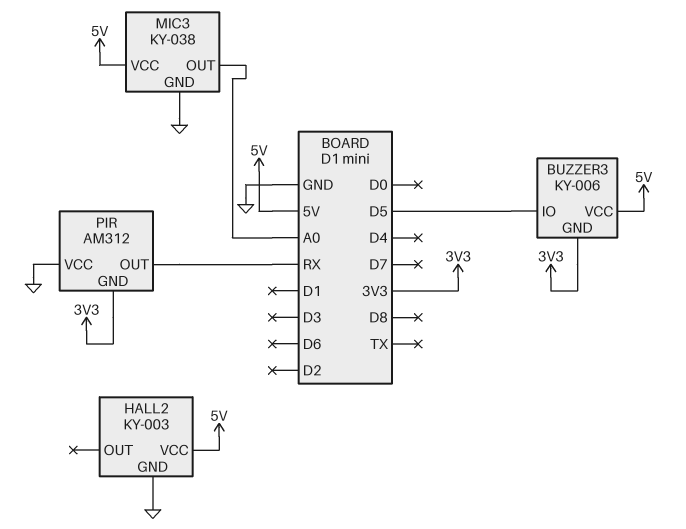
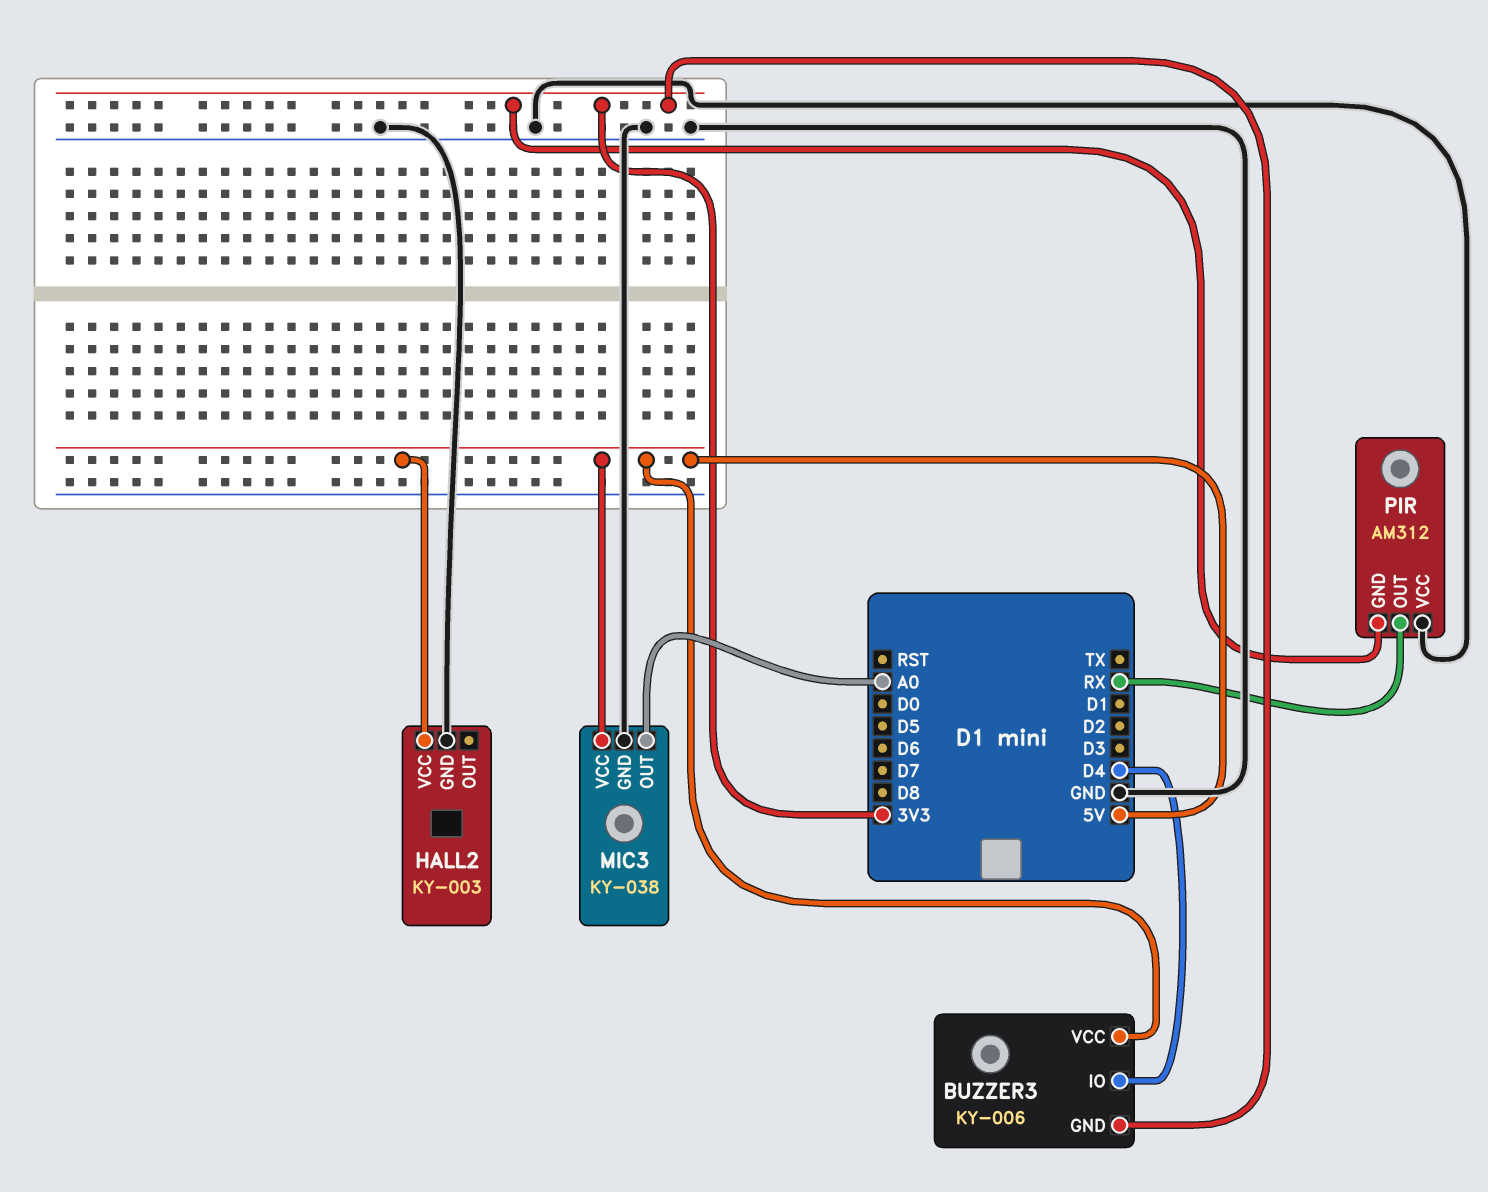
BUZZER3 pin IO: D5 -> D4

